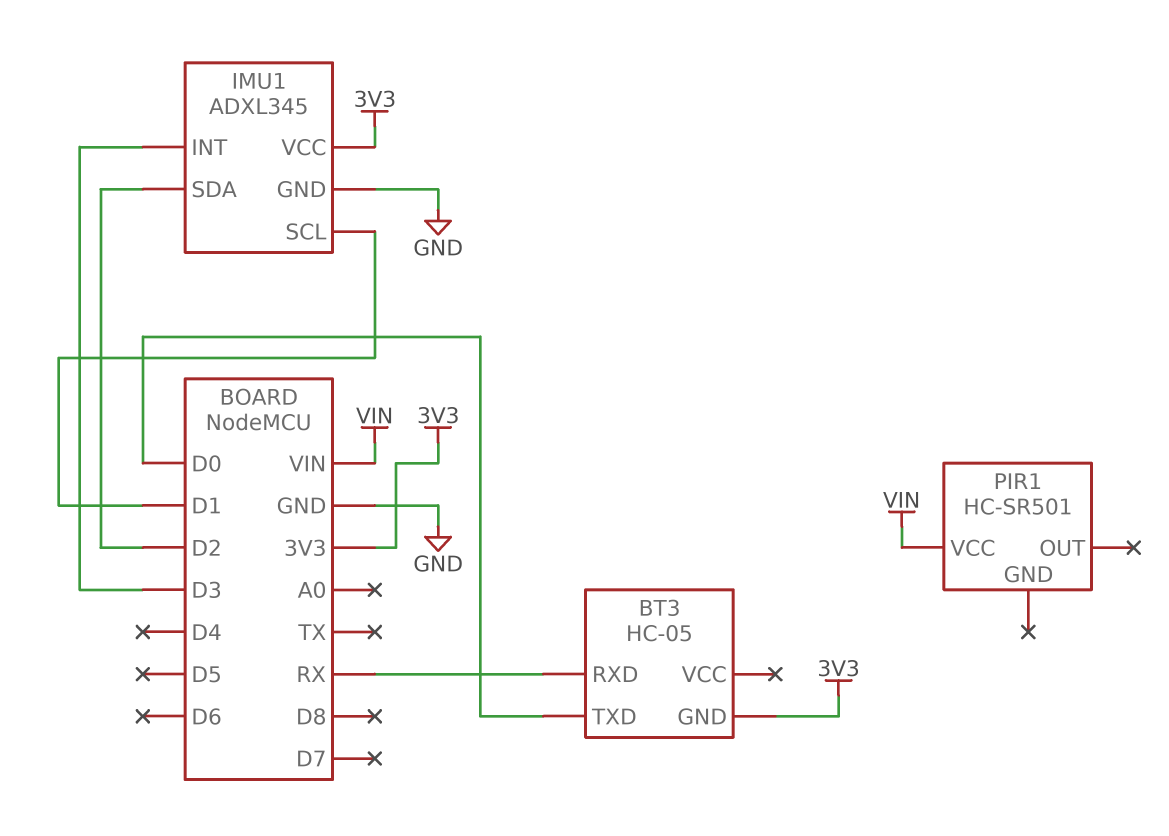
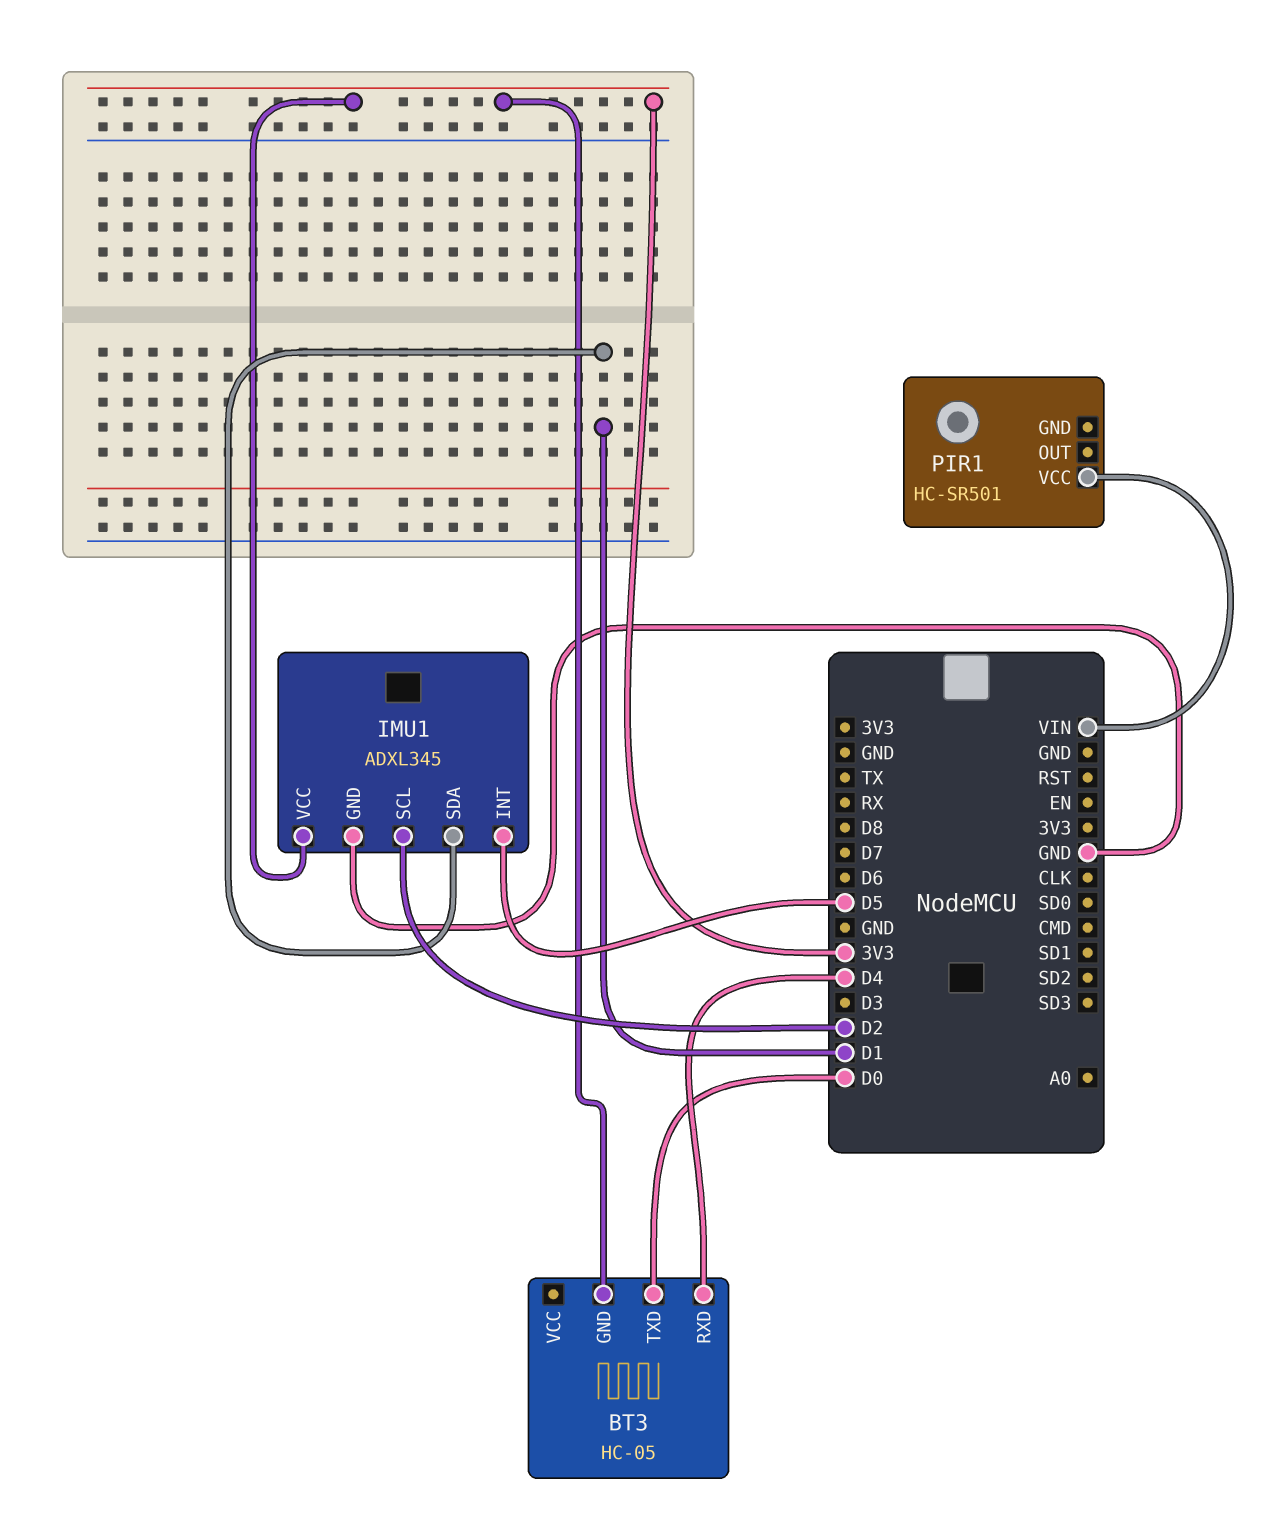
BT3 pin RXD: RX -> D4
IMU1 pin INT: D3 -> D5
IMU1 pin SCL: D1 -> D2
IMU1 pin SDA: D2 -> D1

